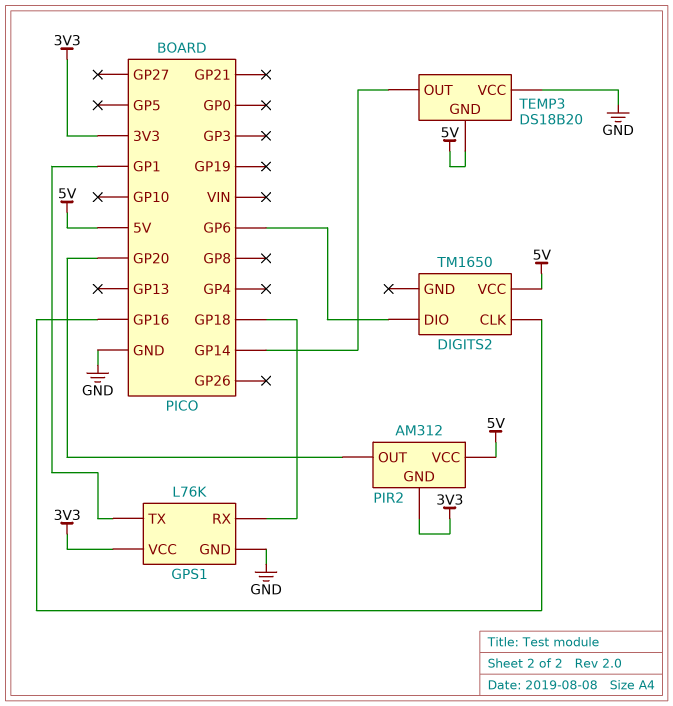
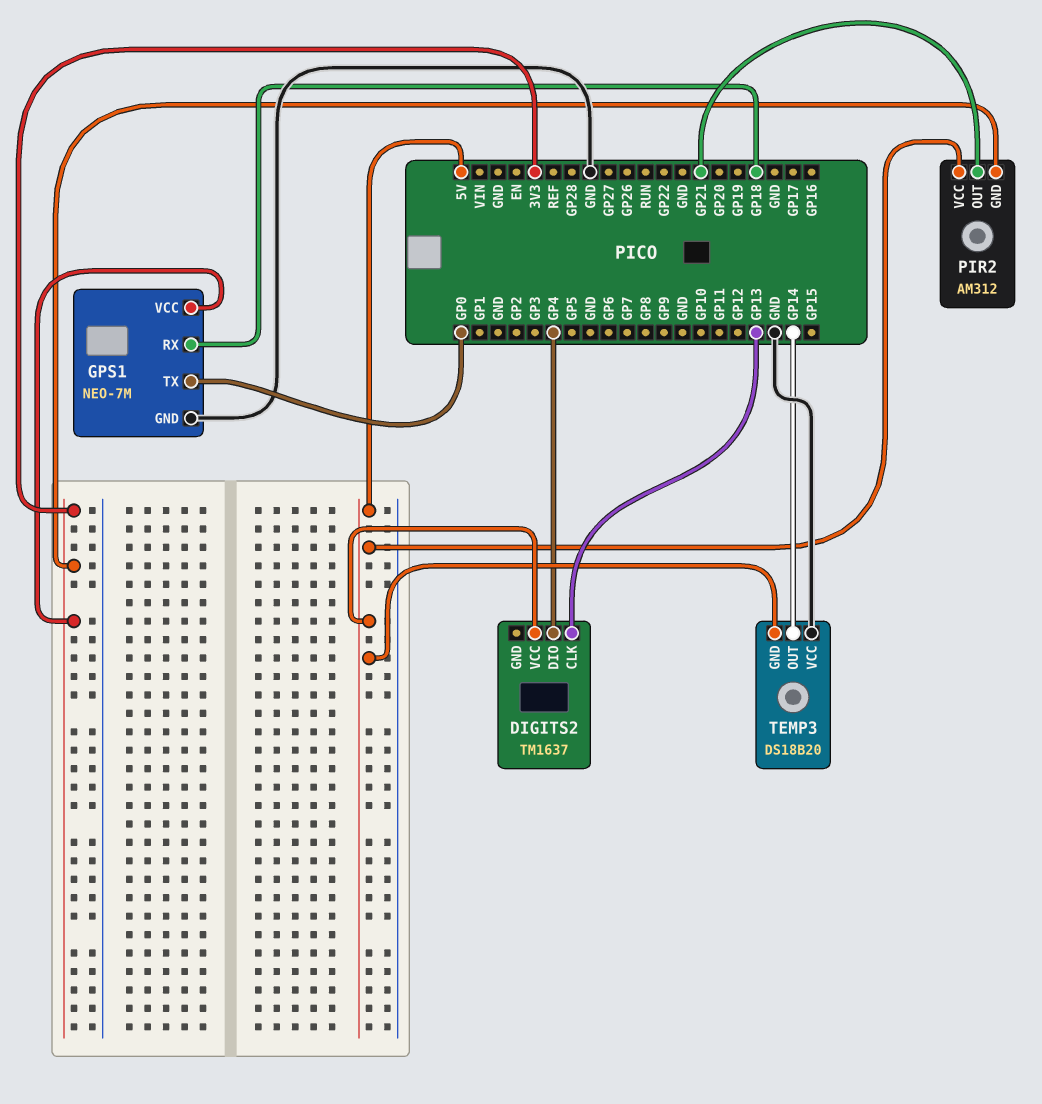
DIGITS2: TM1650 -> TM1637
DIGITS2 pin CLK: GP16 -> GP13
DIGITS2 pin DIO: GP6 -> GP4
GPS1: L76K -> NEO-7M
GPS1 pin TX: GP1 -> GP0
PIR2 pin OUT: GP20 -> GP21

